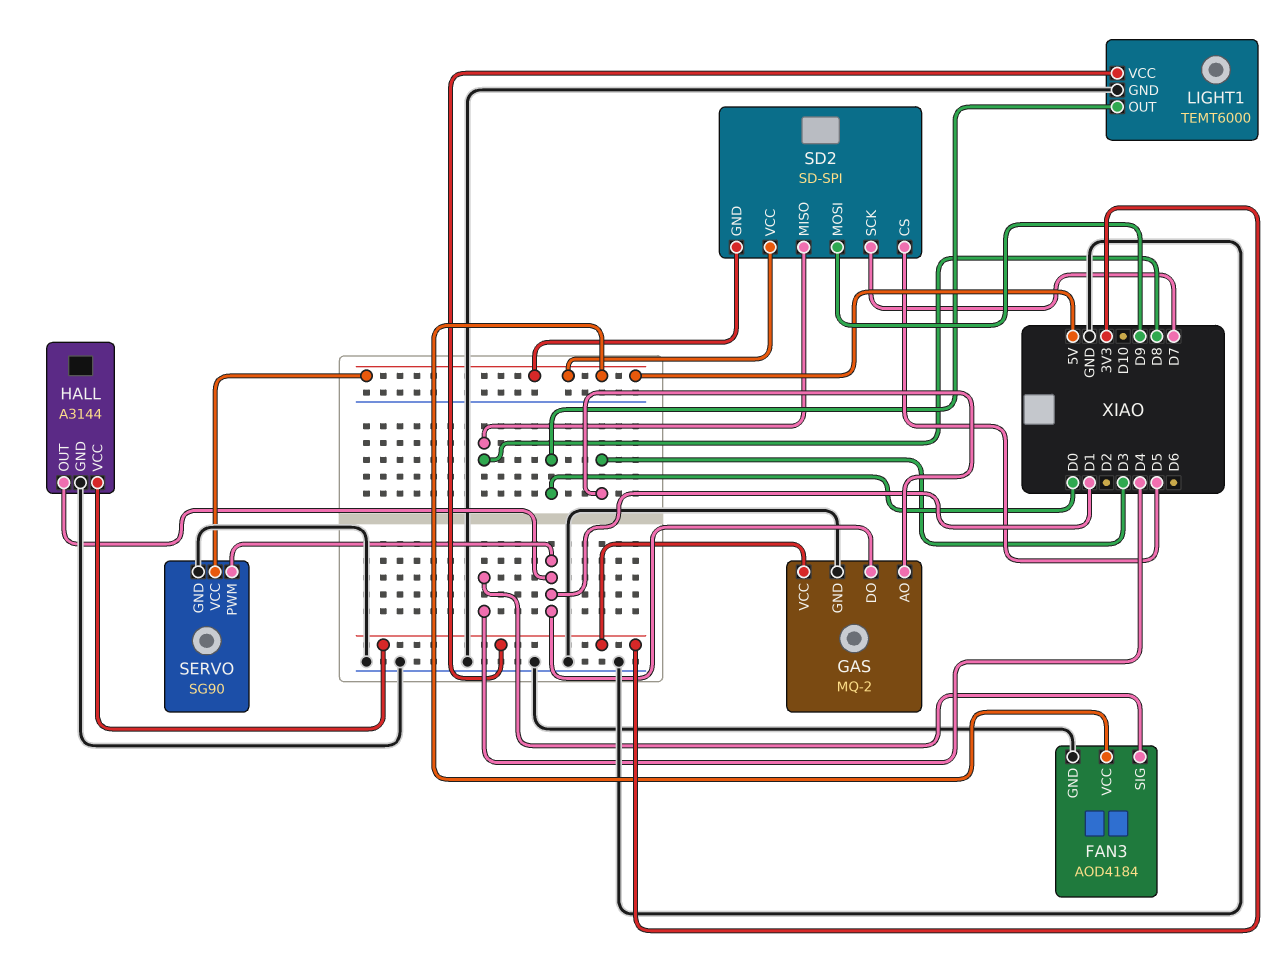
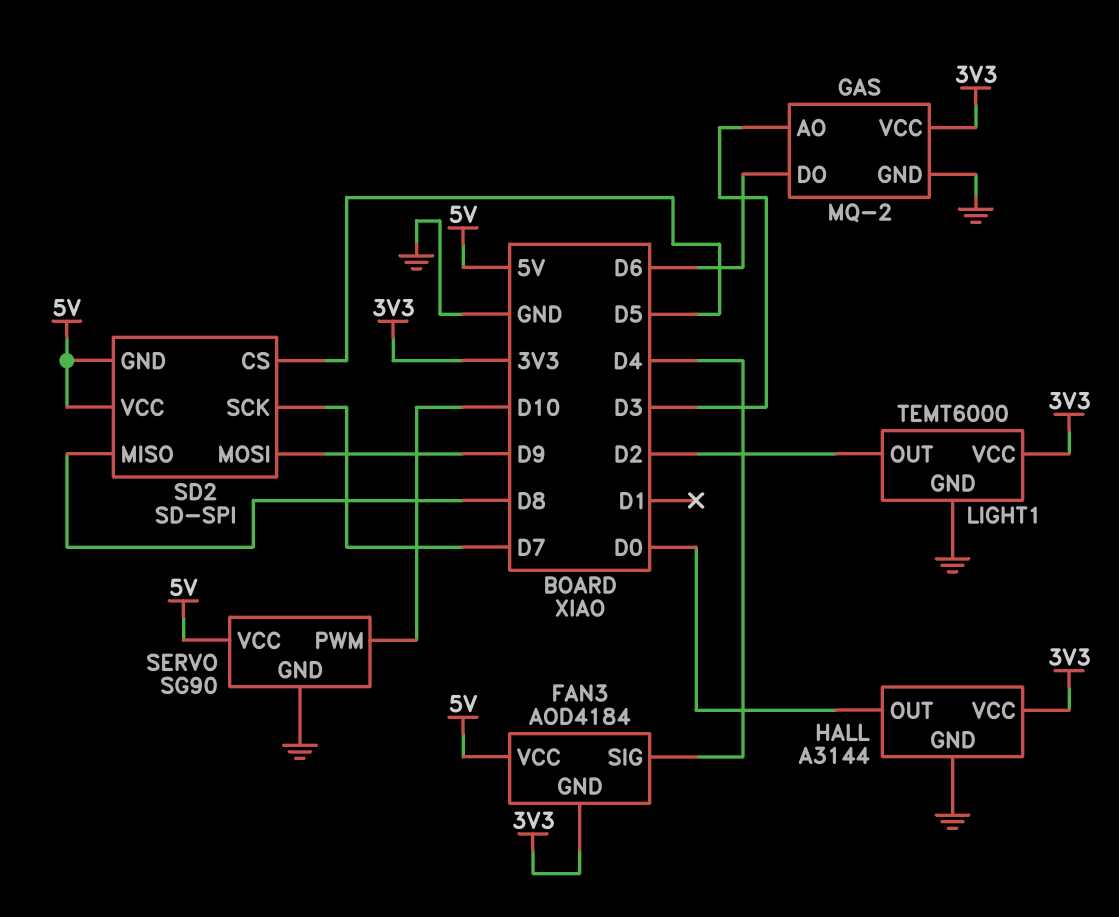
FAN3 pin GND: GND -> 3V3
GAS pin DO: D1 -> D6
HALL pin OUT: D1 -> D0
LIGHT1 pin OUT: D0 -> D2
SERVO pin PWM: D1 -> D10

